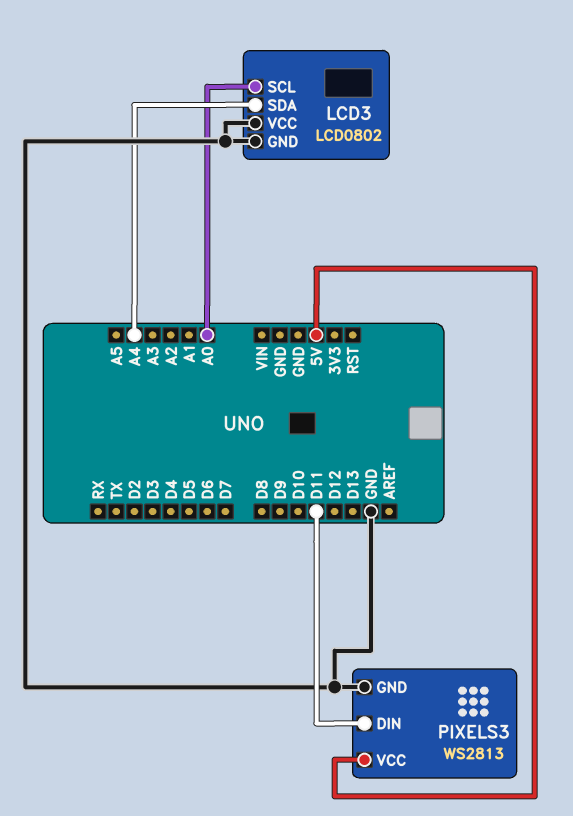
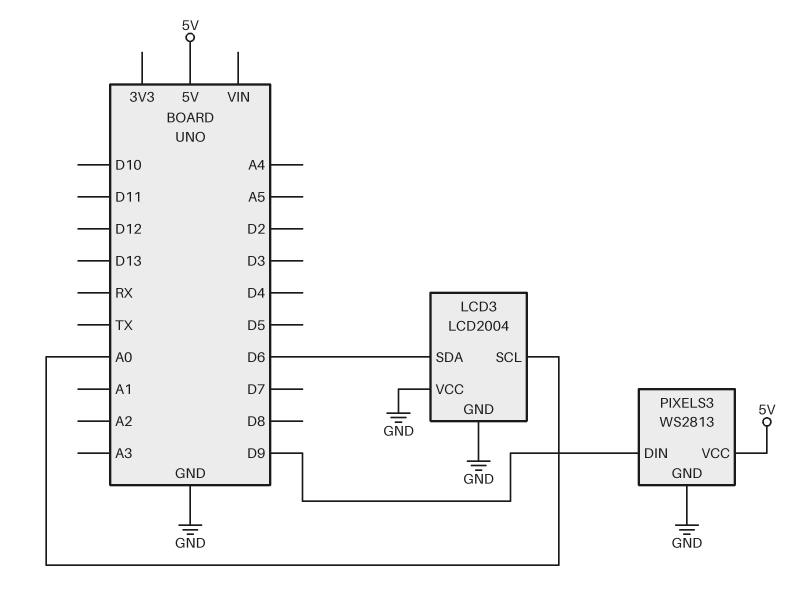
LCD3: LCD0802 -> LCD2004
LCD3 pin SDA: A4 -> D6
PIXELS3 pin DIN: D11 -> D9

